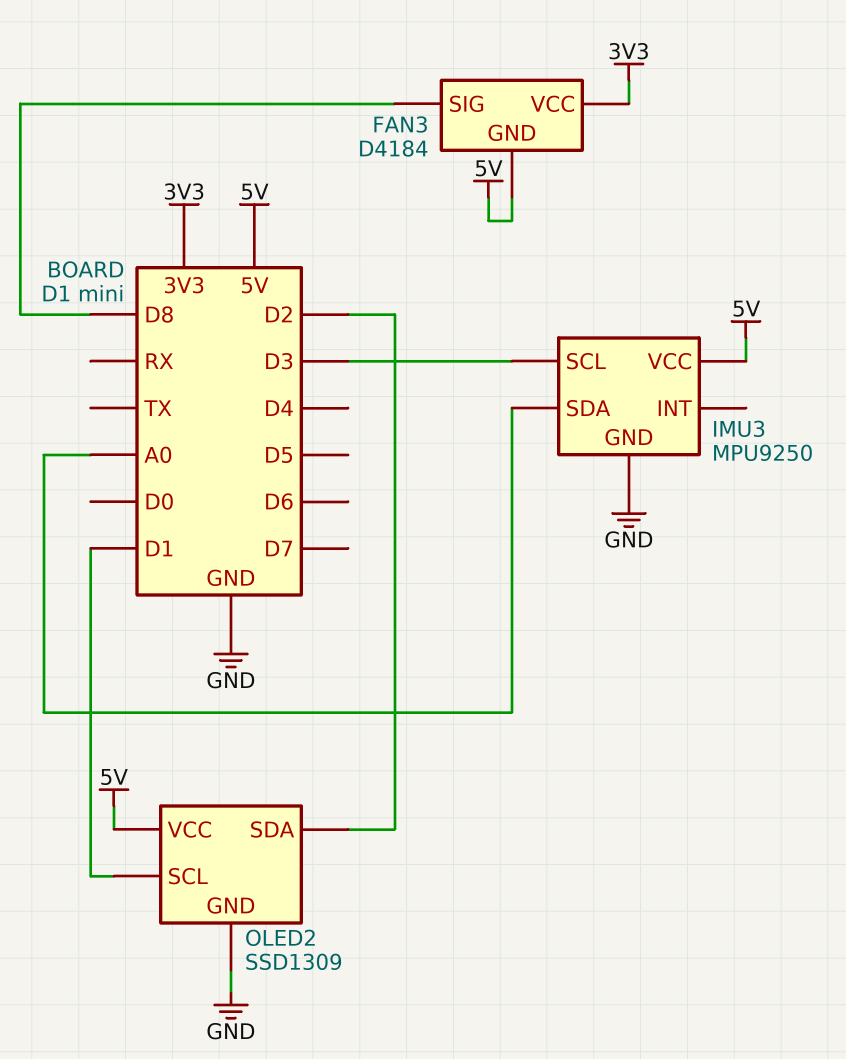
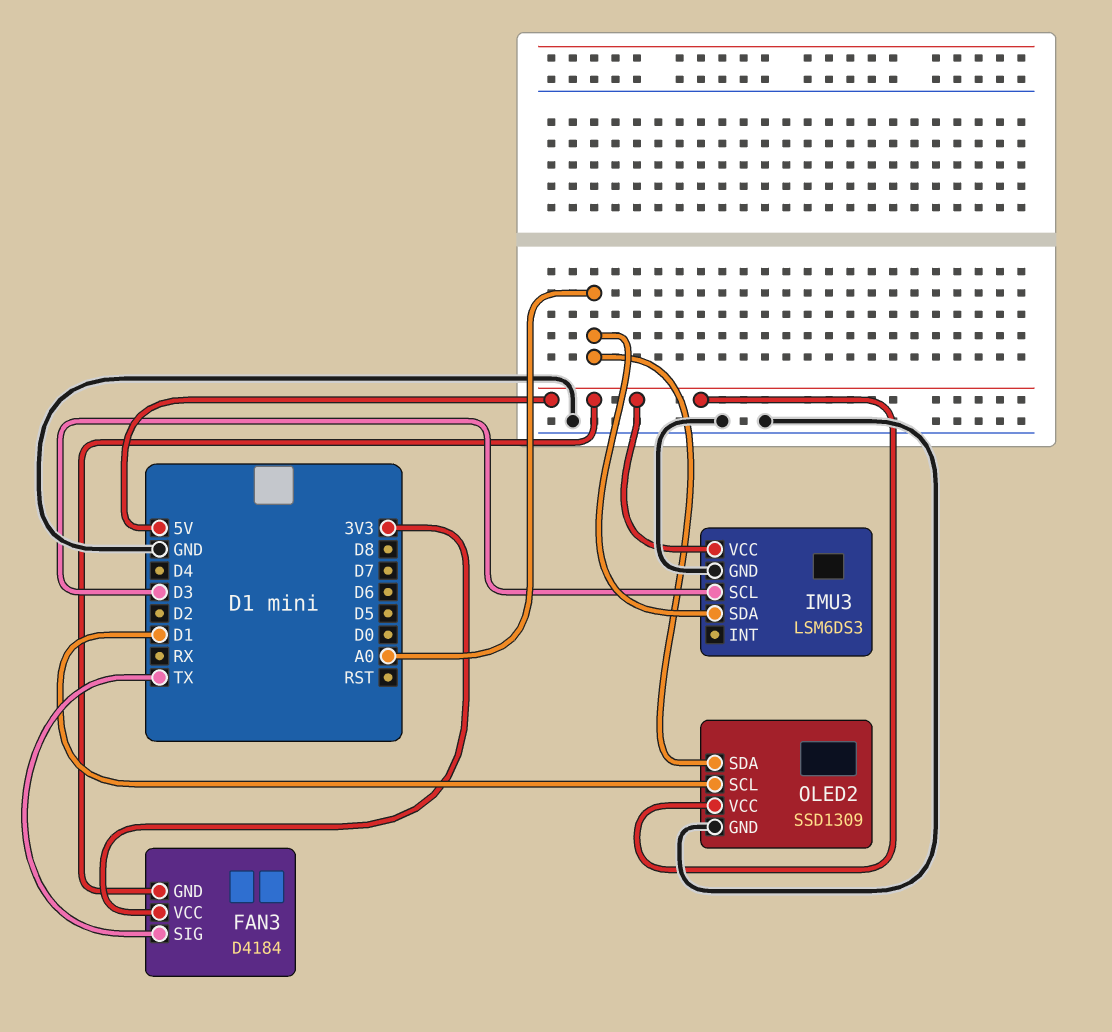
FAN3 pin SIG: D8 -> TX
IMU3: MPU9250 -> LSM6DS3
OLED2 pin SDA: D2 -> A0

